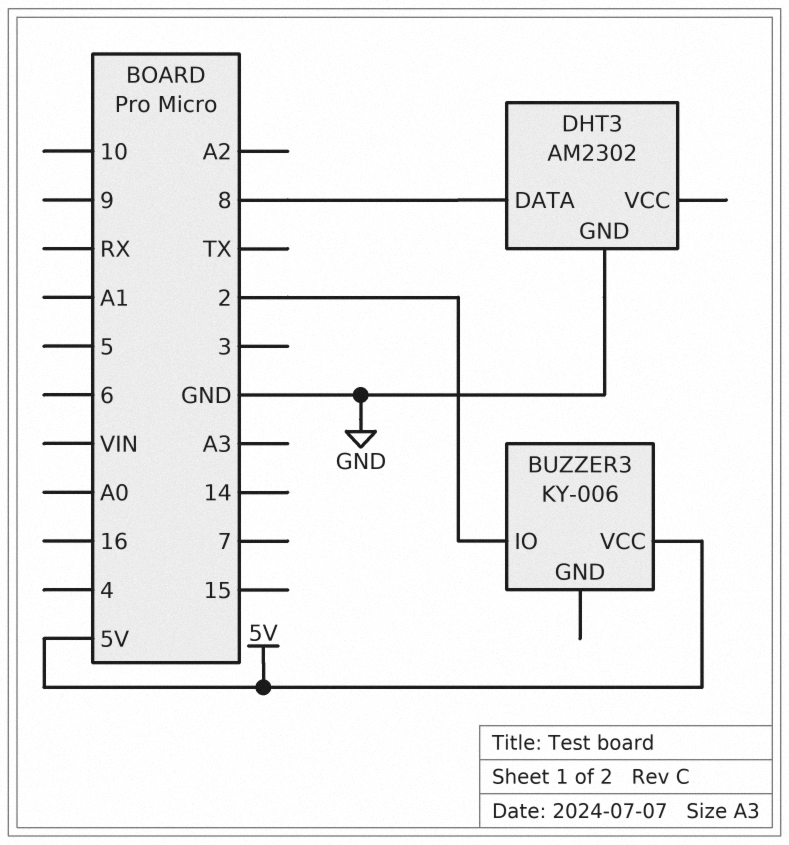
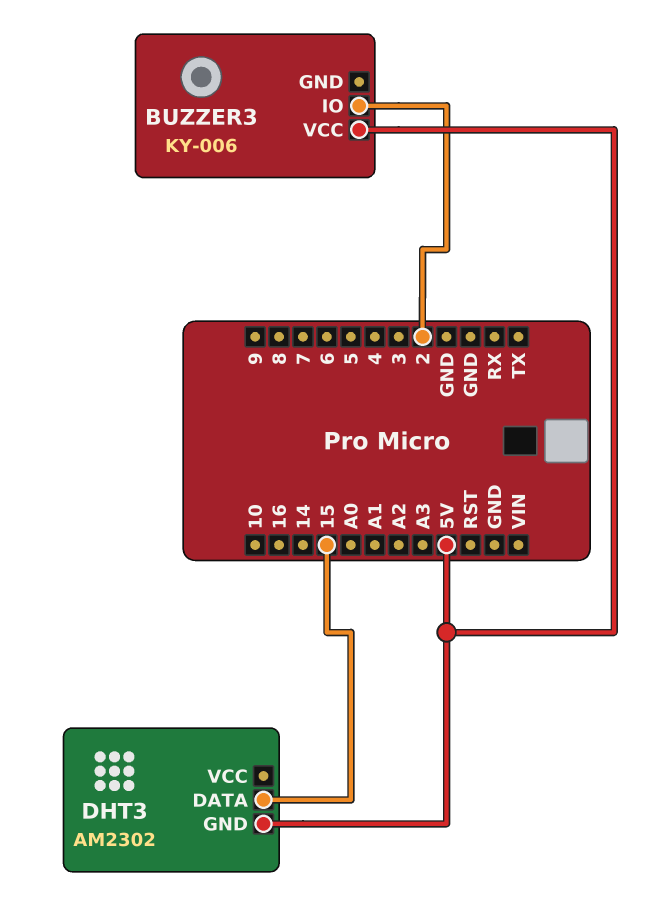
DHT3 pin DATA: 8 -> 15
DHT3 pin GND: GND -> 5V

